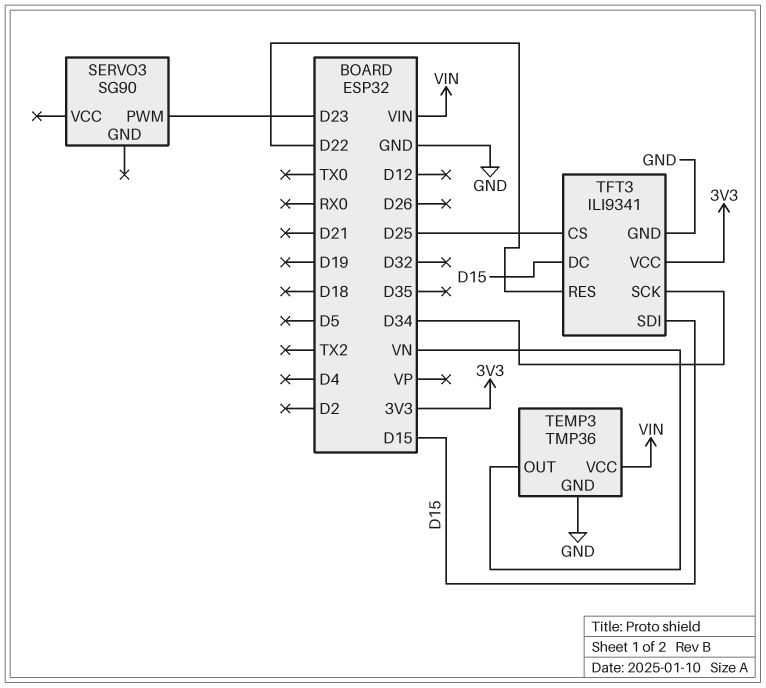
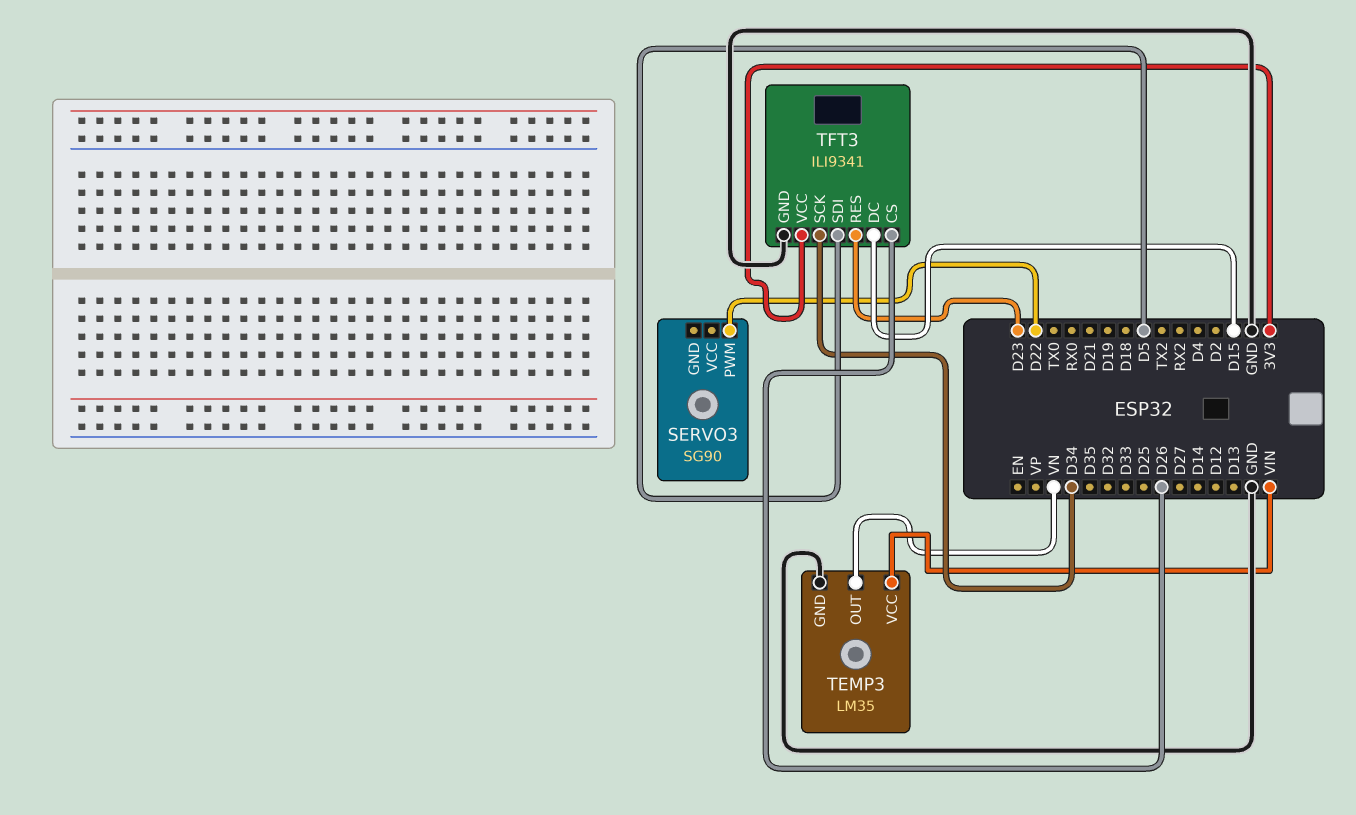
SERVO3 pin PWM: D23 -> D22
TEMP3: TMP36 -> LM35
TFT3 pin CS: D25 -> D26
TFT3 pin RES: D22 -> D23
TFT3 pin SDI: D15 -> D5

